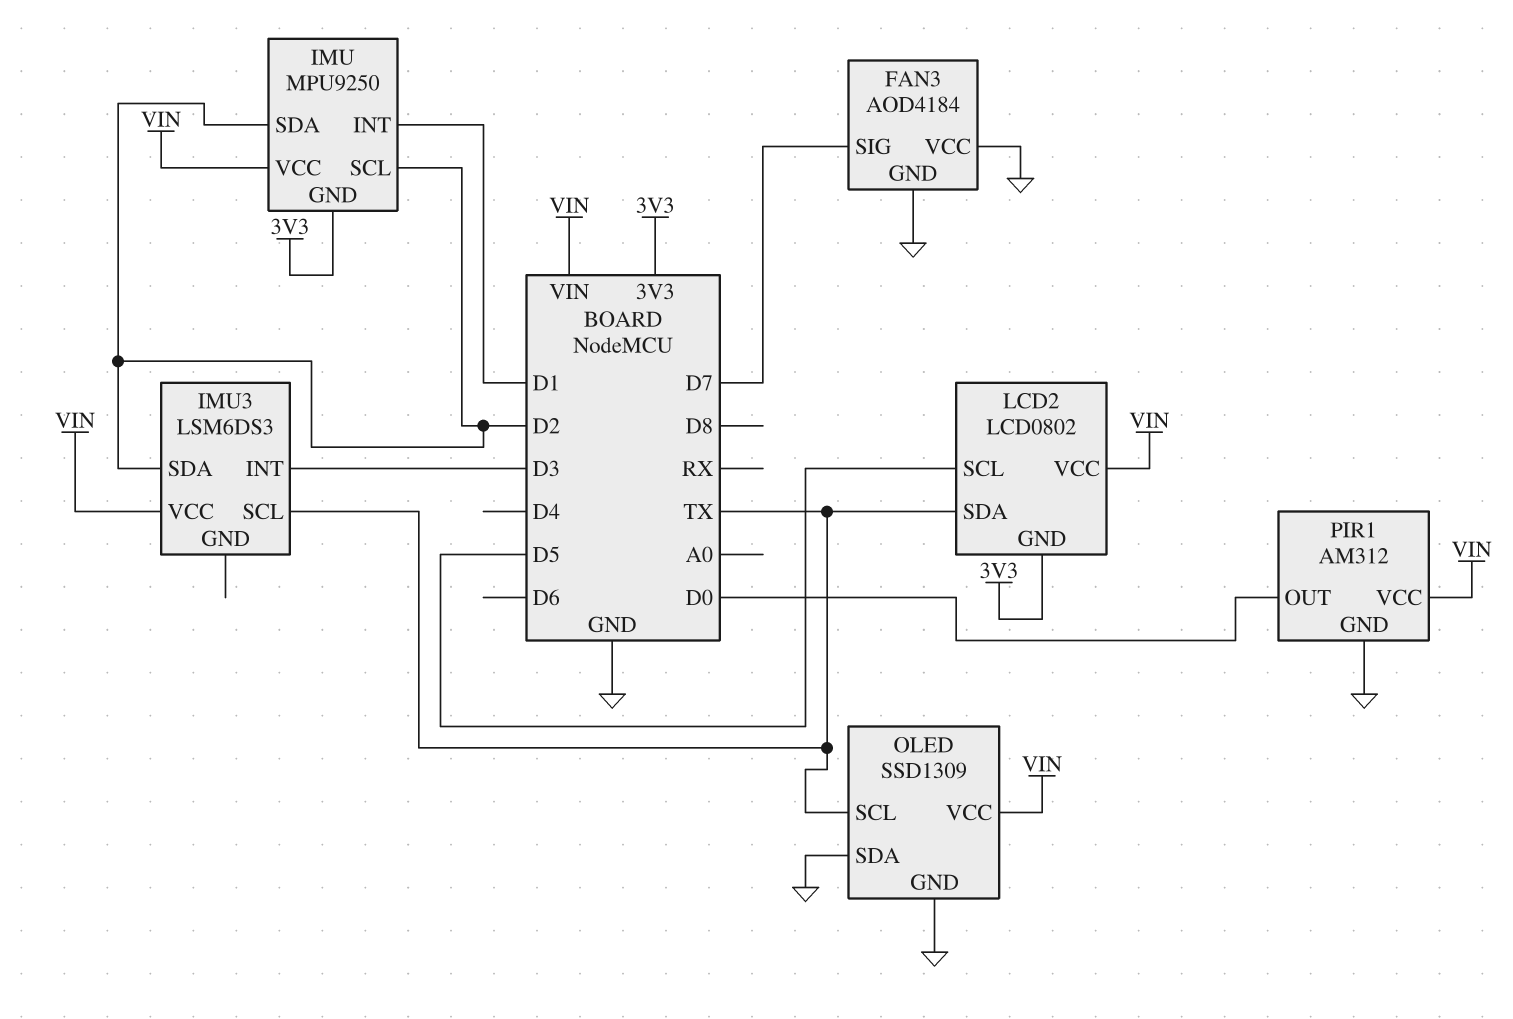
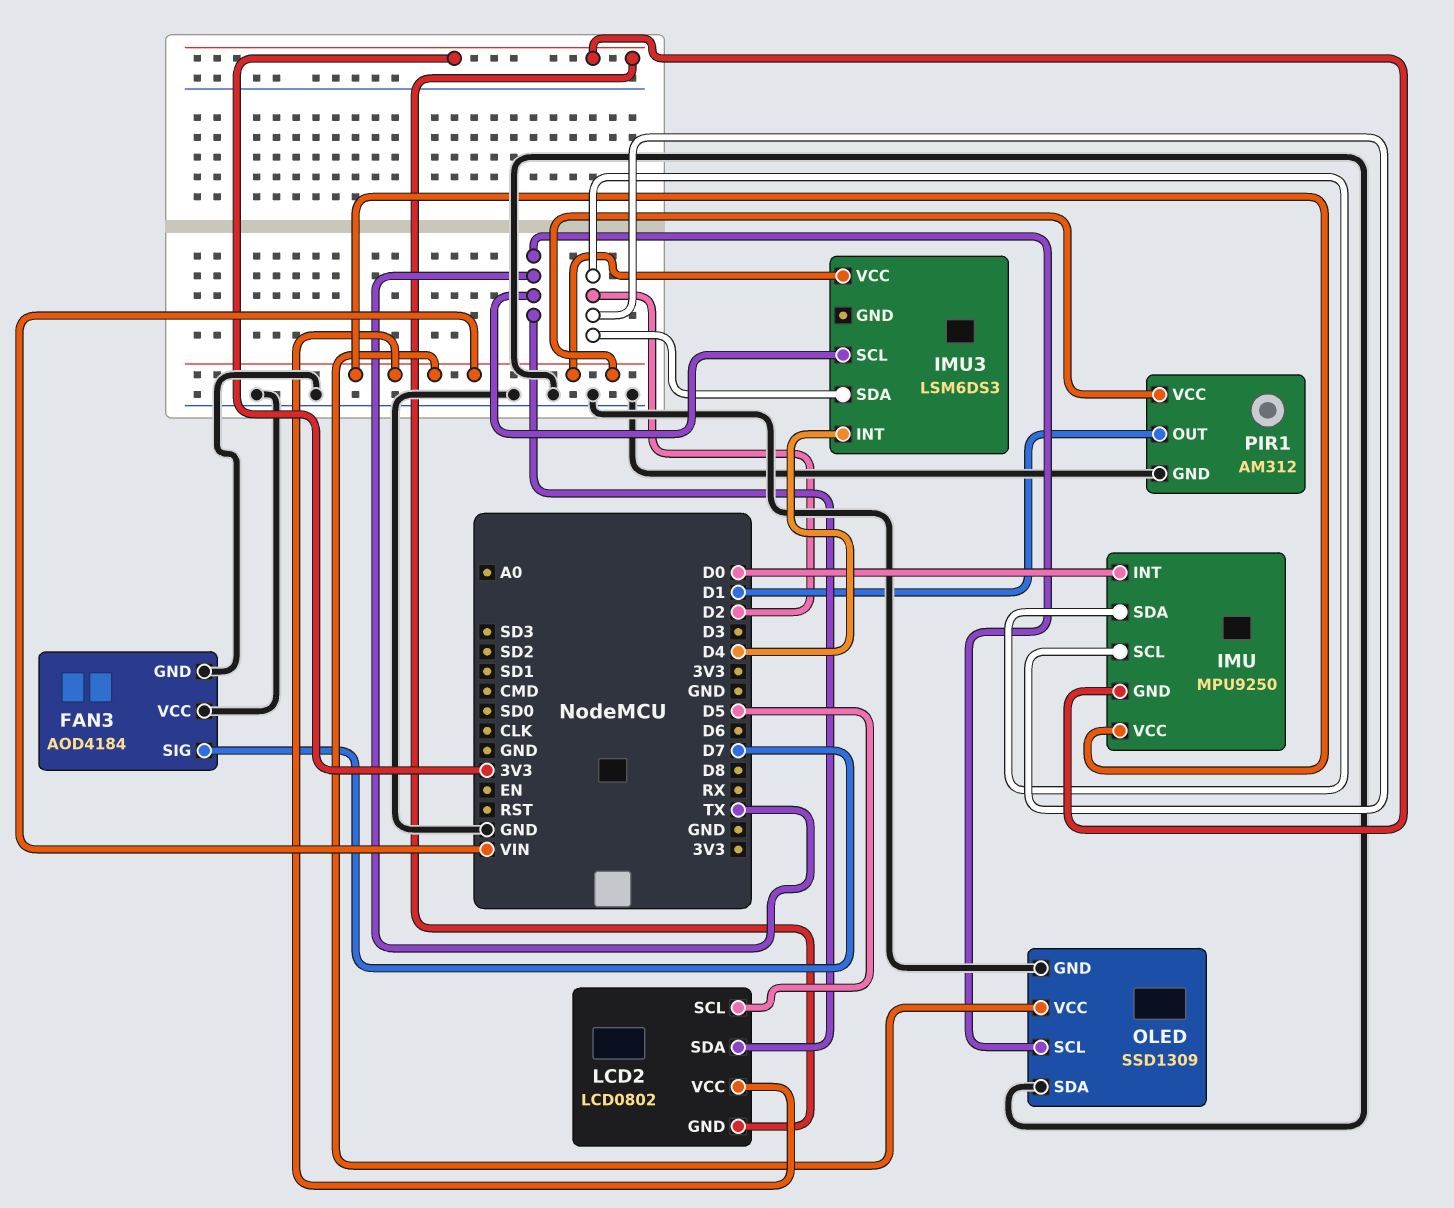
IMU pin INT: D1 -> D0
IMU3 pin INT: D3 -> D4
PIR1 pin OUT: D0 -> D1

